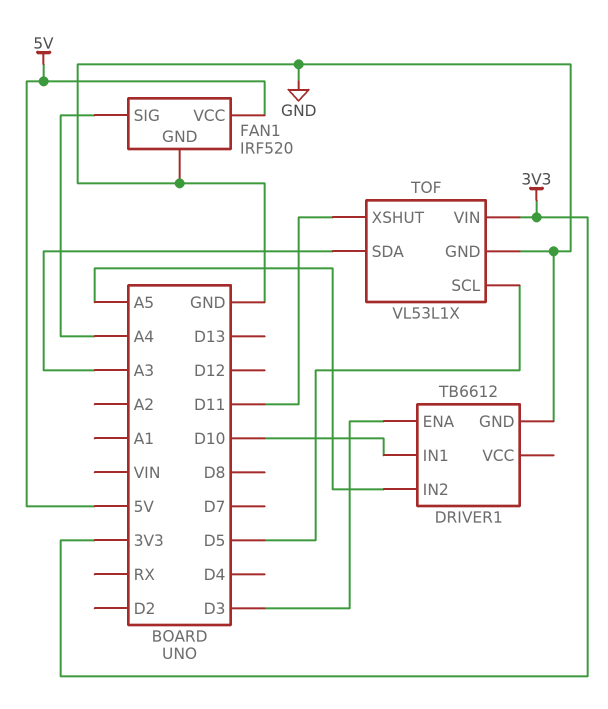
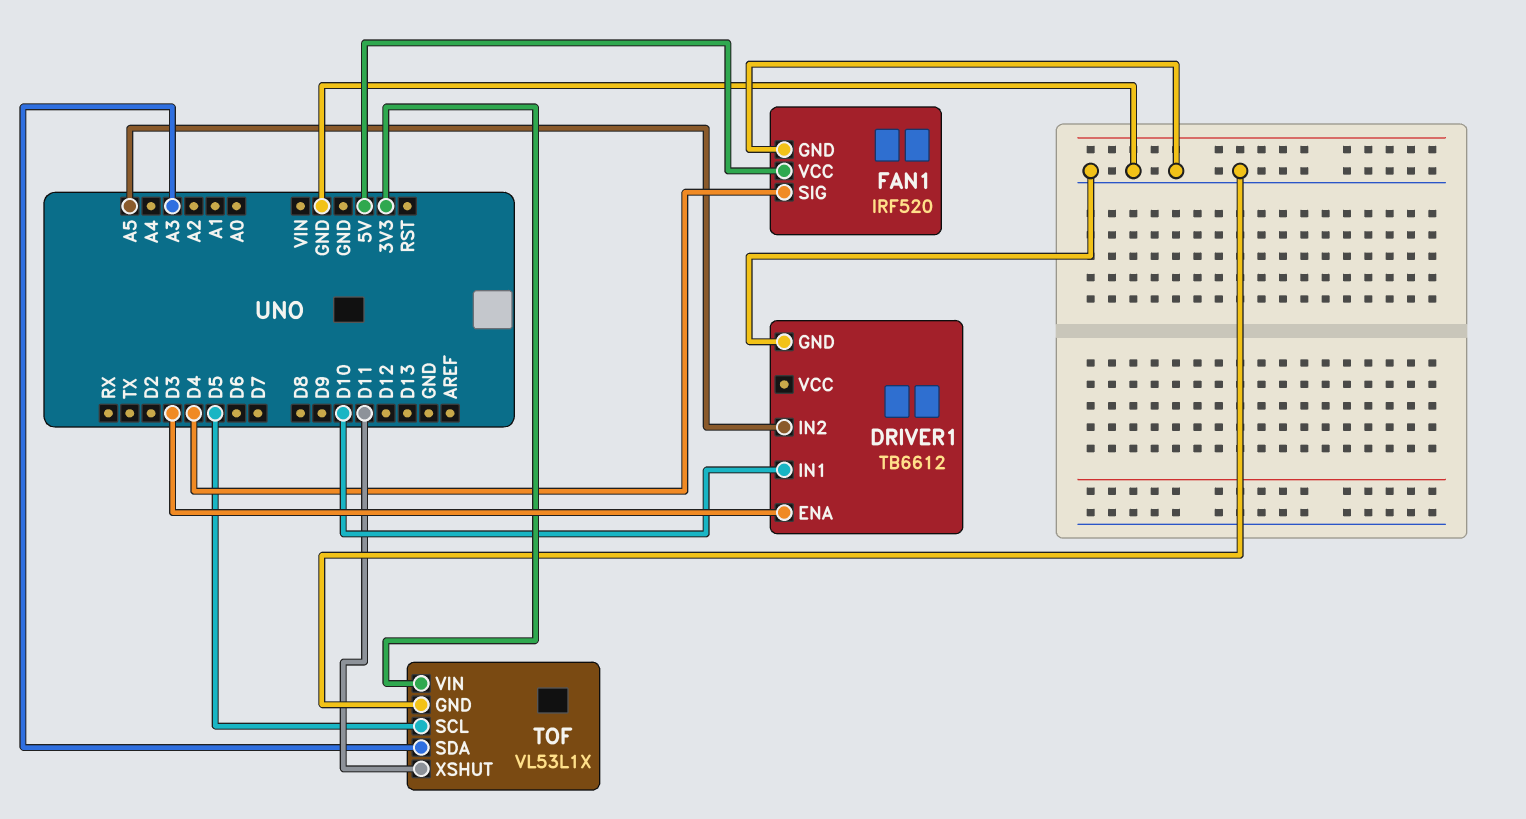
FAN1 pin SIG: A4 -> D4

